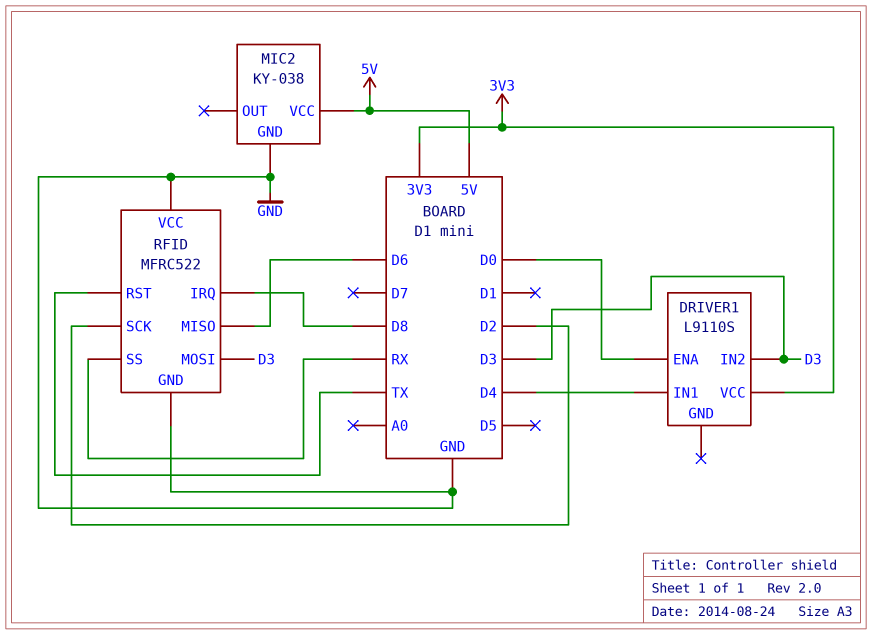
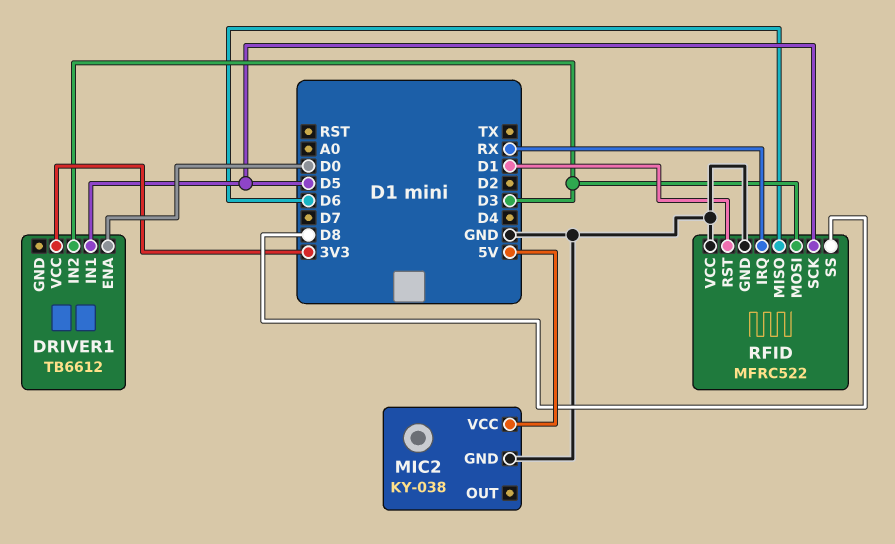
DRIVER1: L9110S -> TB6612
DRIVER1 pin IN1: D4 -> D5
RFID pin IRQ: D8 -> RX
RFID pin RST: TX -> D1
RFID pin SCK: D2 -> D5
RFID pin SS: RX -> D8

